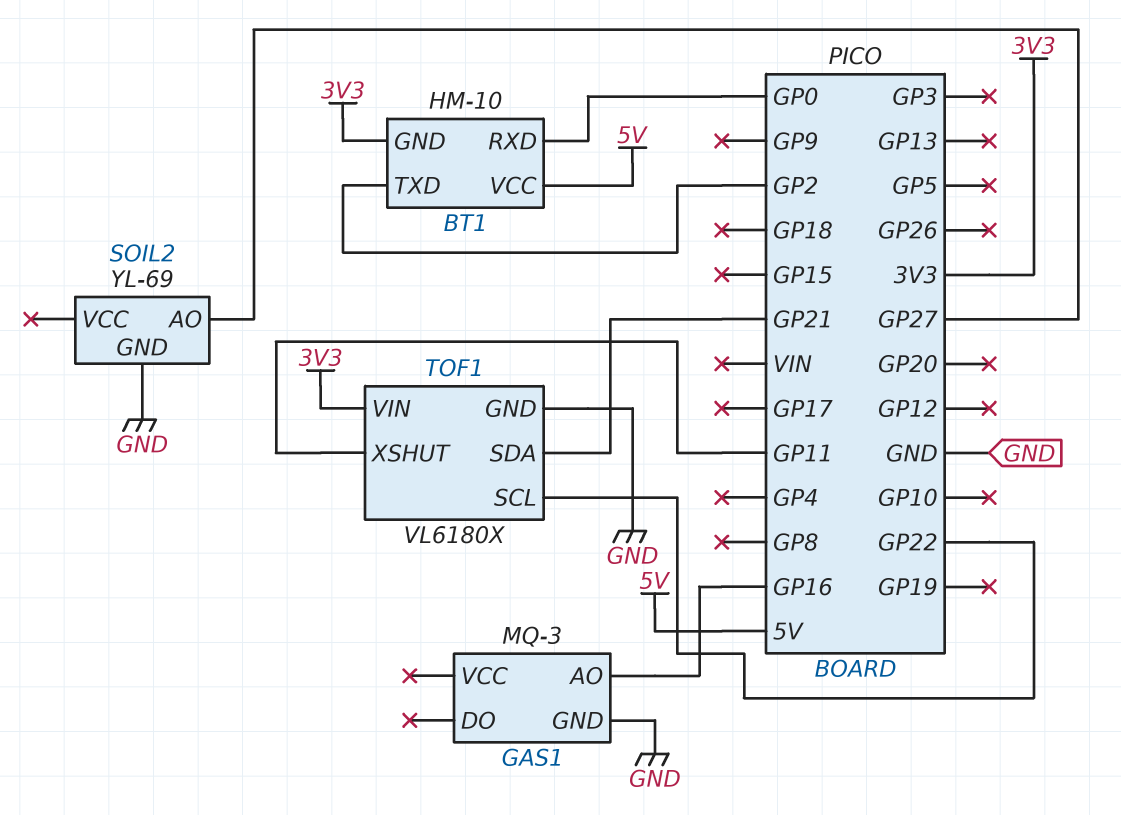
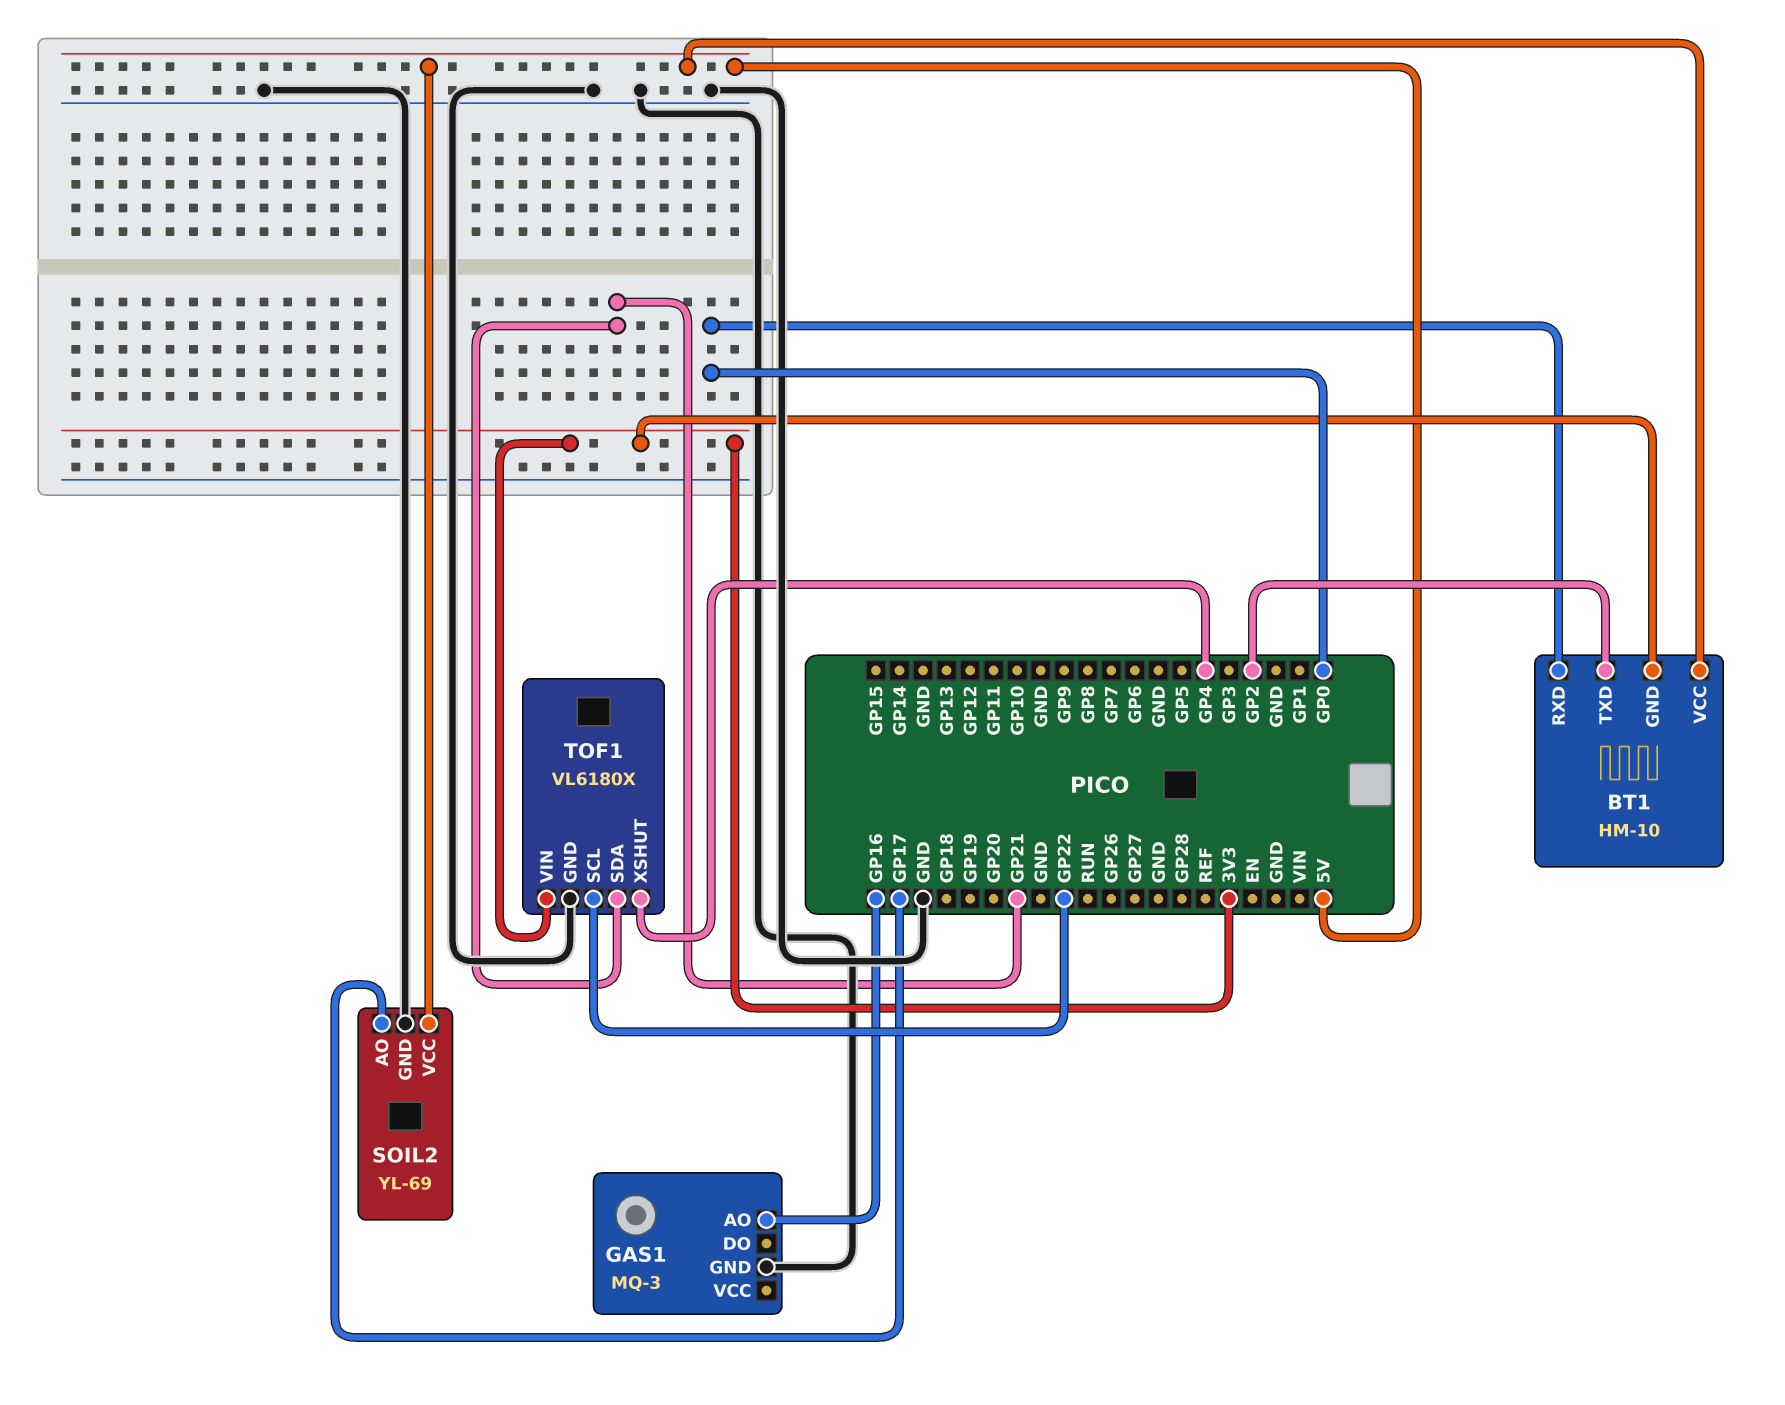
SOIL2 pin AO: GP27 -> GP17
SOIL2 pin VCC: none -> 5V
TOF1 pin XSHUT: GP11 -> GP4

